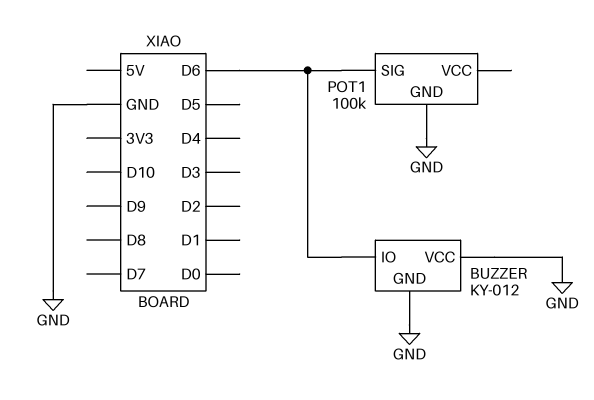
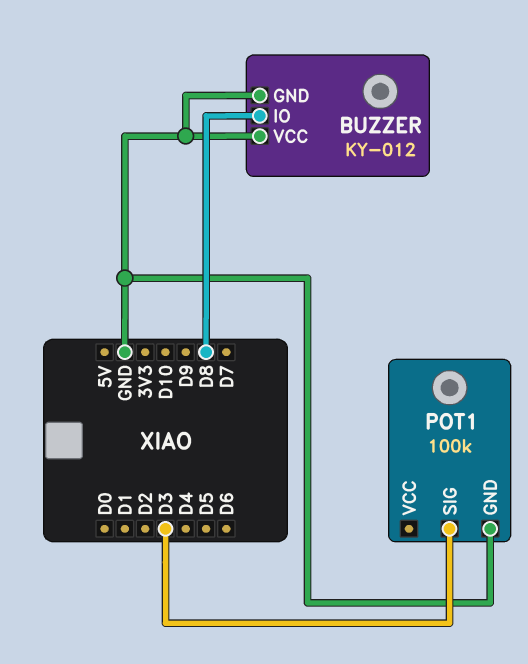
BUZZER pin IO: D6 -> D8
POT1 pin SIG: D6 -> D3

